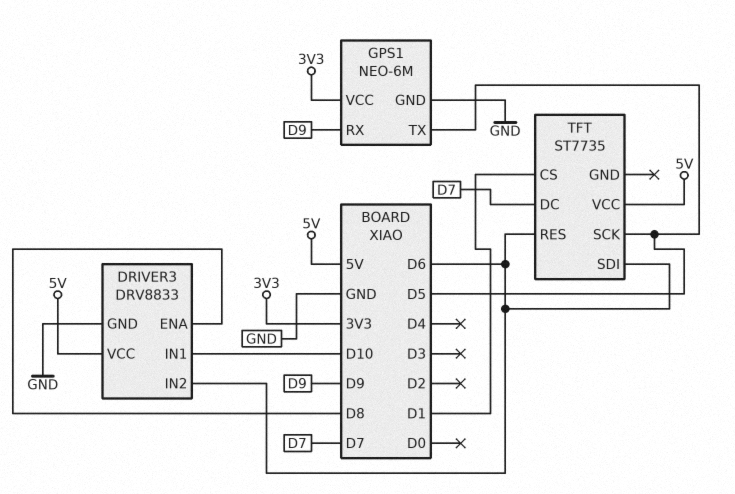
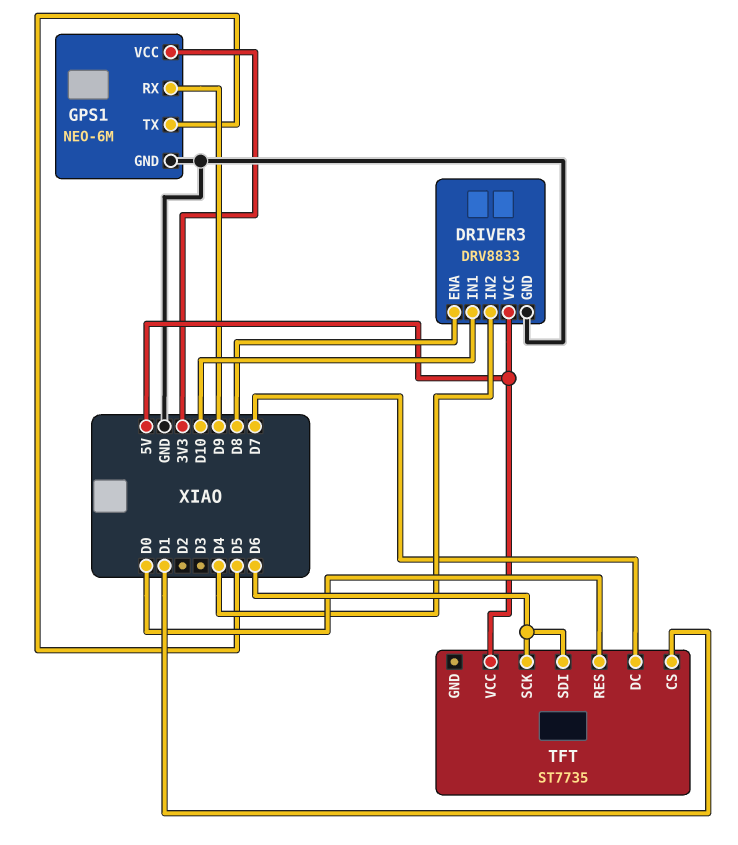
DRIVER3 pin IN2: D6 -> D4
TFT pin RES: D6 -> D0
TFT pin SCK: D5 -> D6

